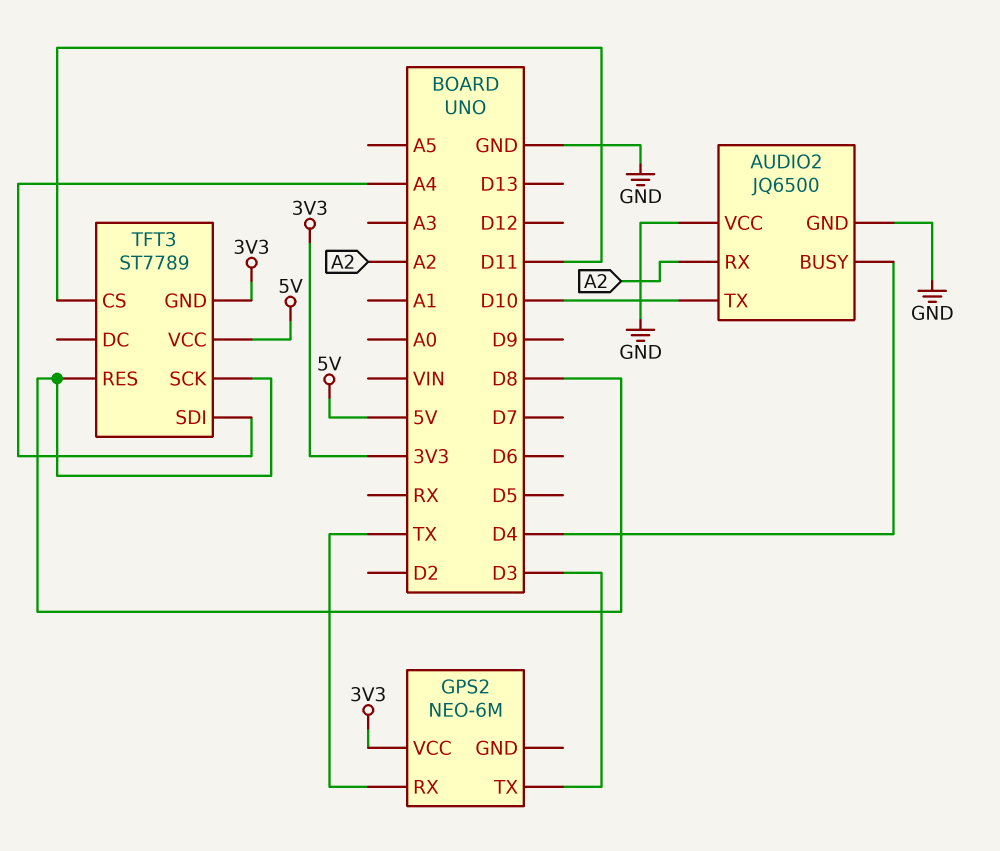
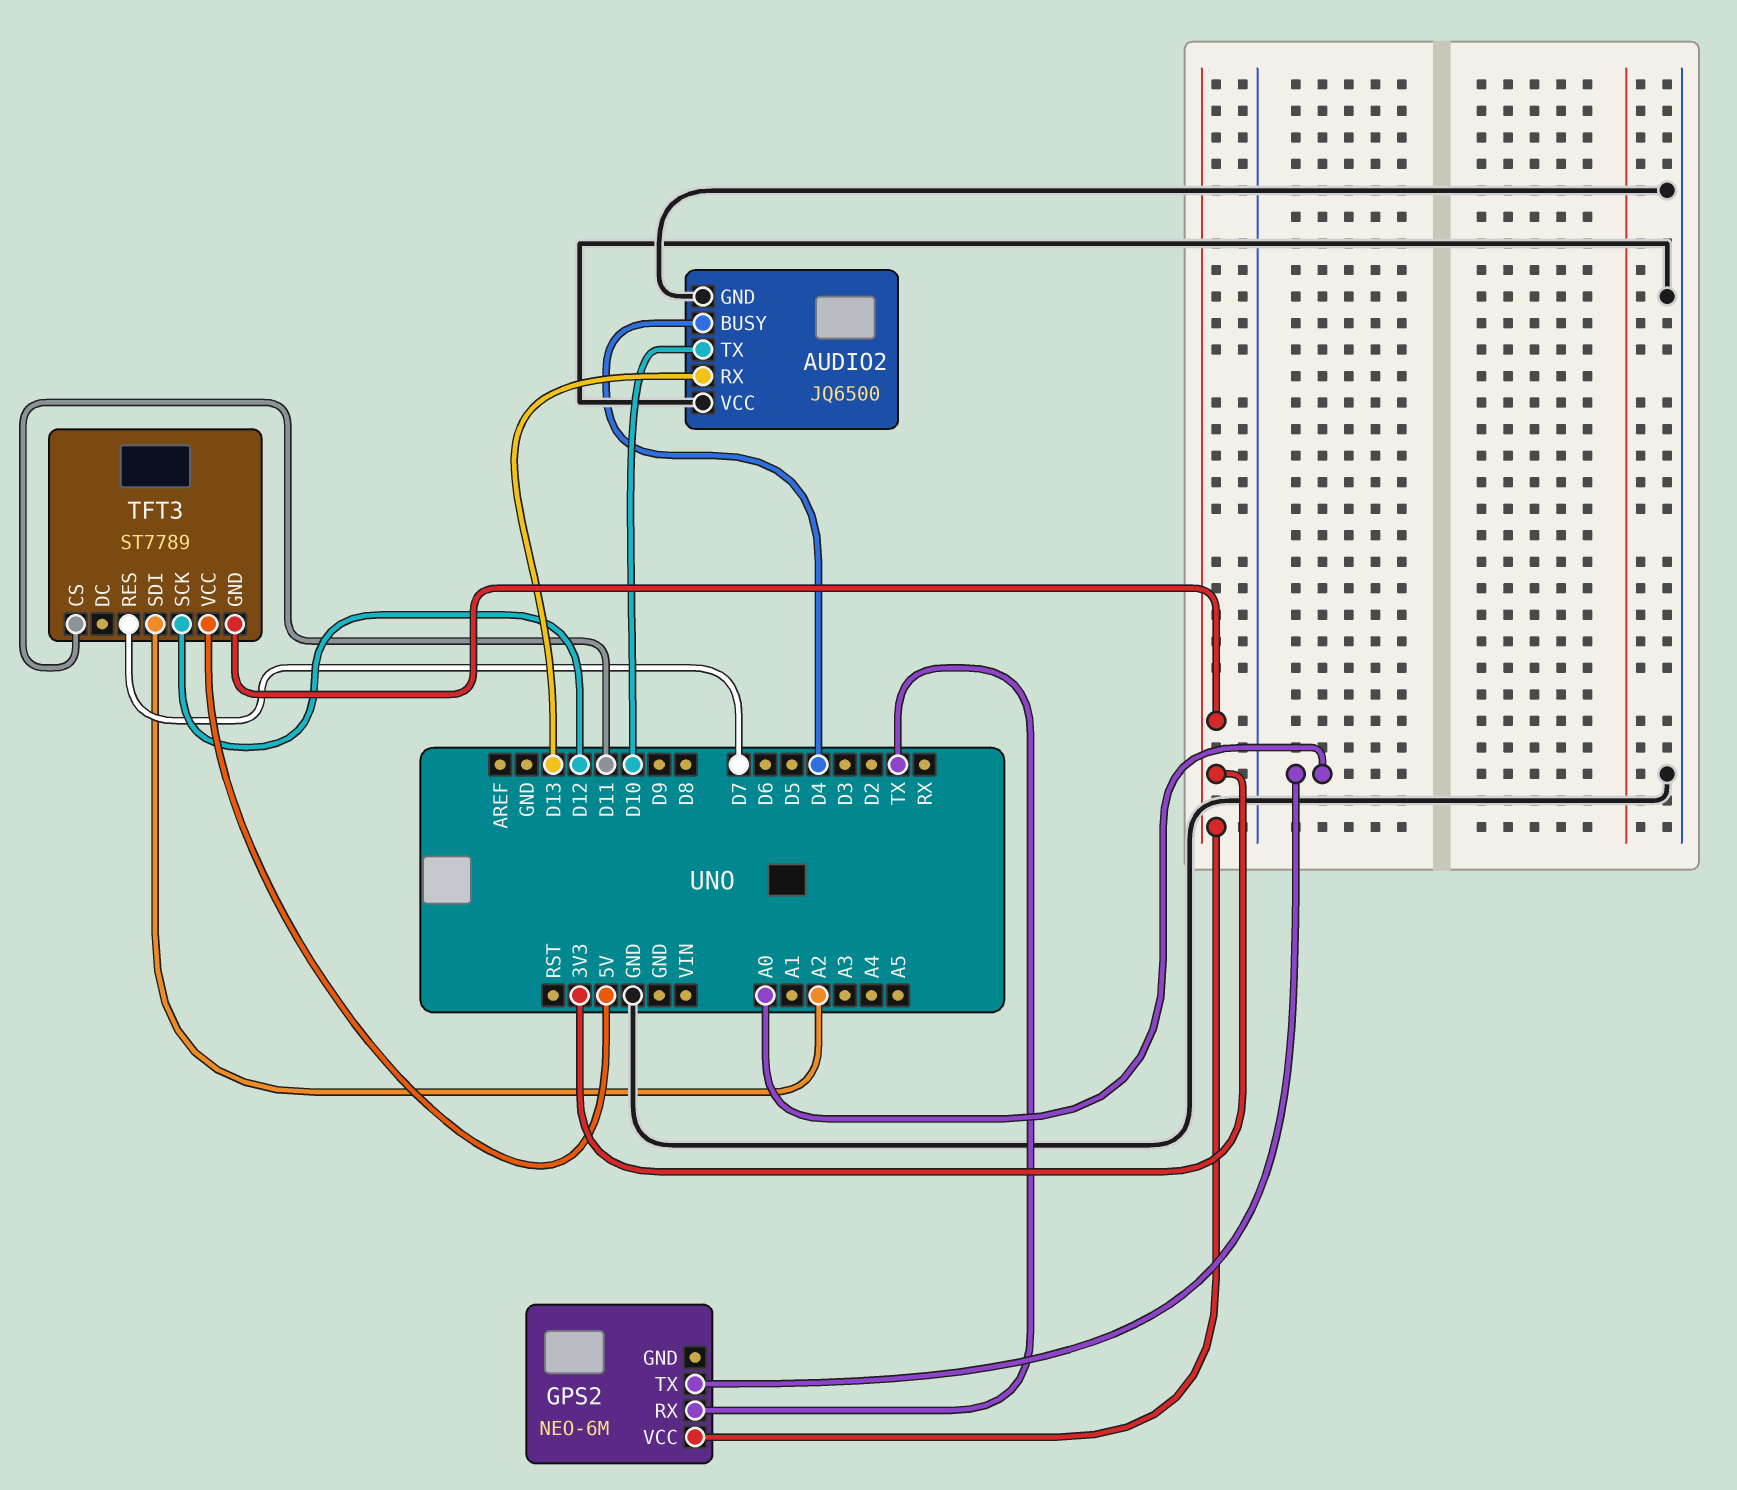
AUDIO2 pin RX: A2 -> D13
GPS2 pin TX: D3 -> A0
TFT3 pin RES: D8 -> D7
TFT3 pin SCK: D8 -> D12
TFT3 pin SDI: A4 -> A2

